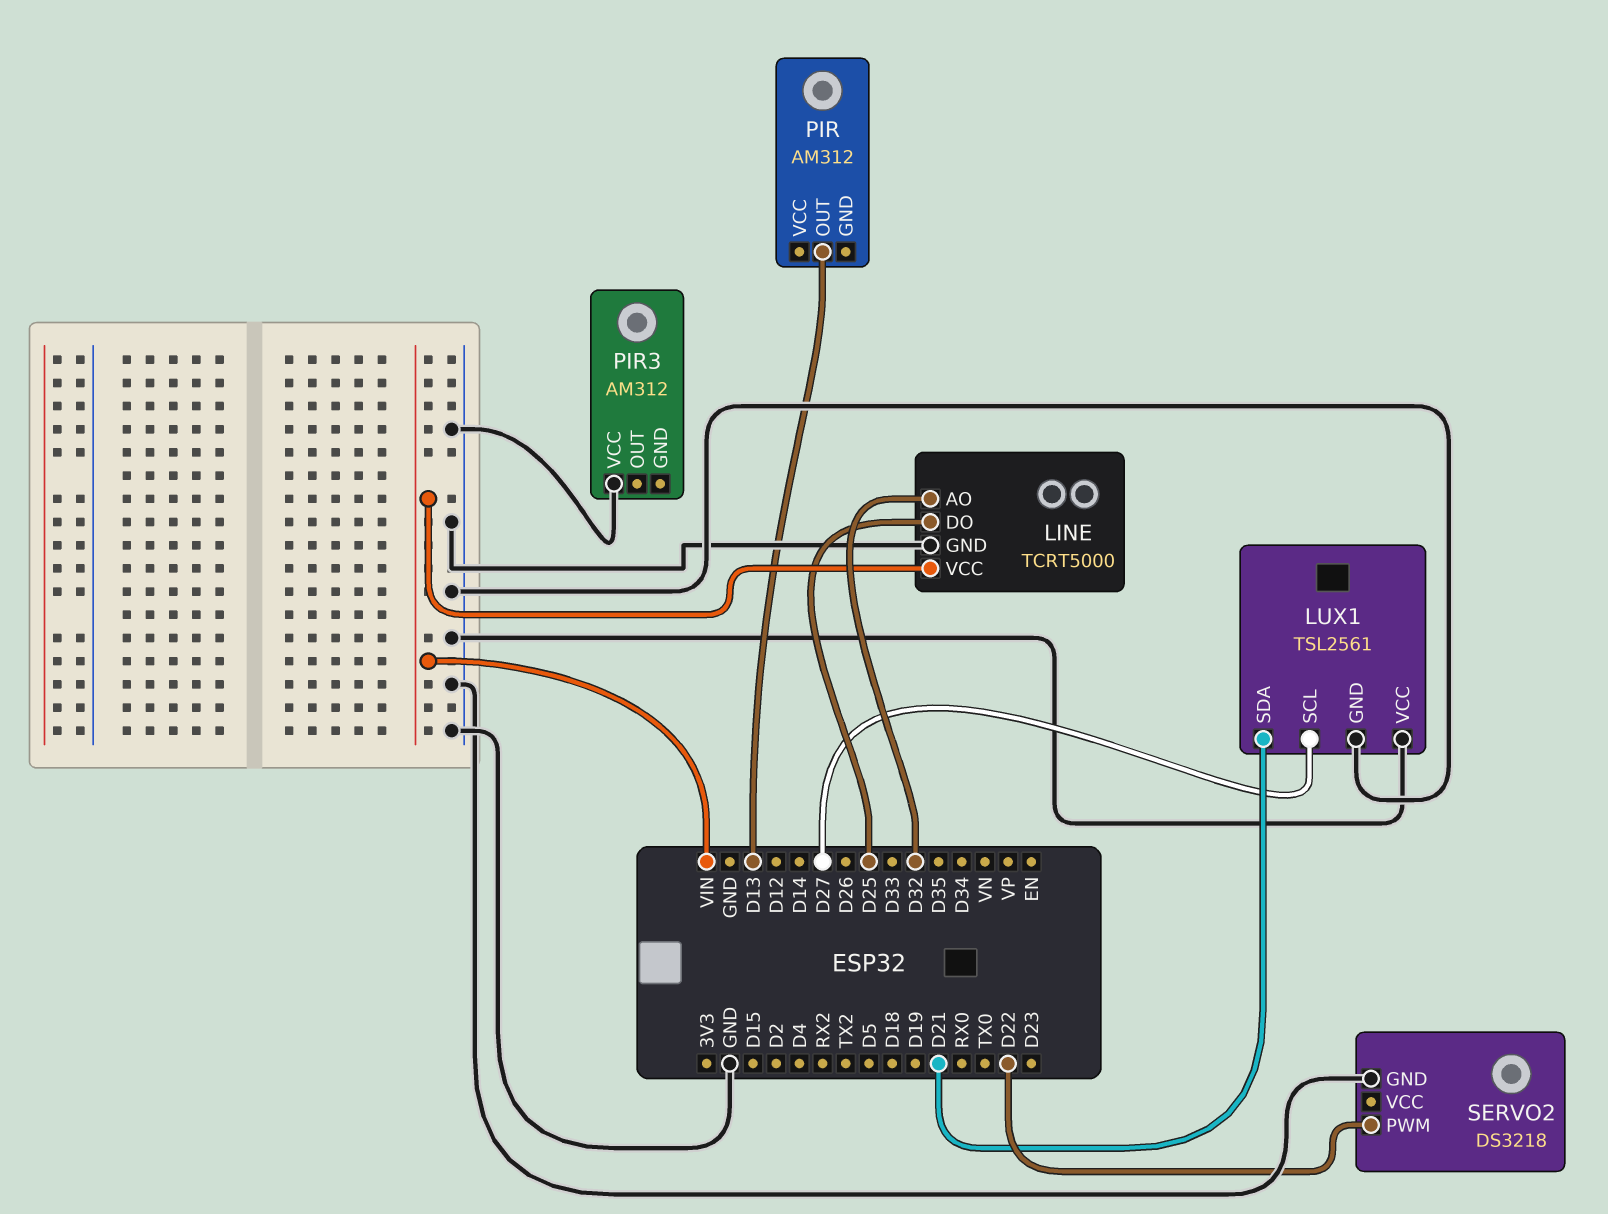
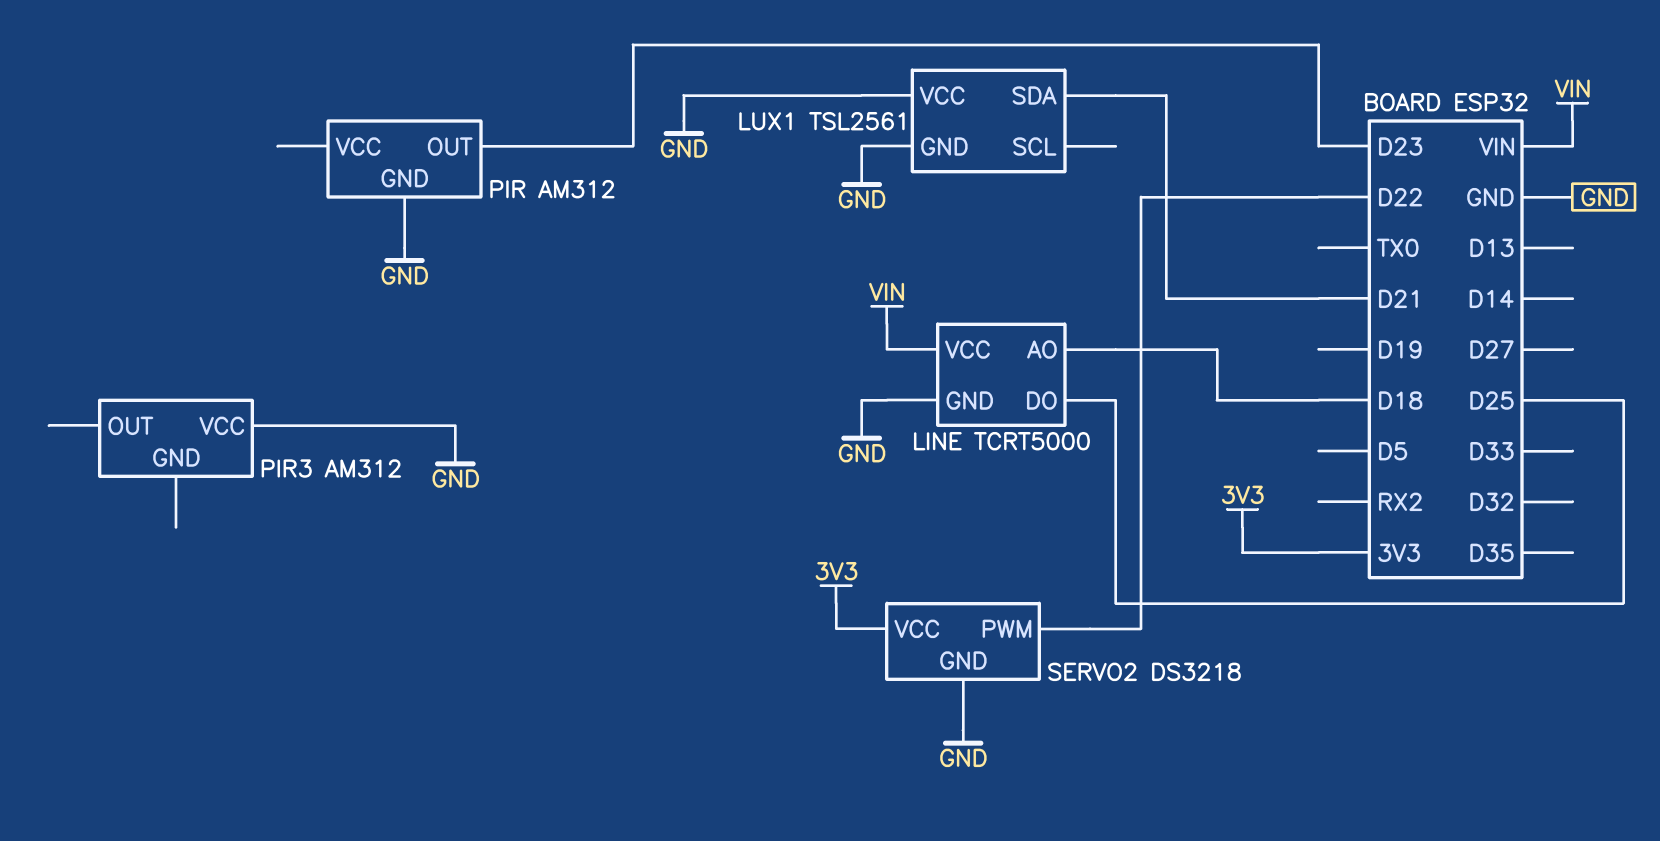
LINE pin AO: D32 -> D18
LUX1 pin SCL: D27 -> none
PIR pin GND: none -> GND
PIR pin OUT: D13 -> D23
SERVO2 pin VCC: none -> 3V3

